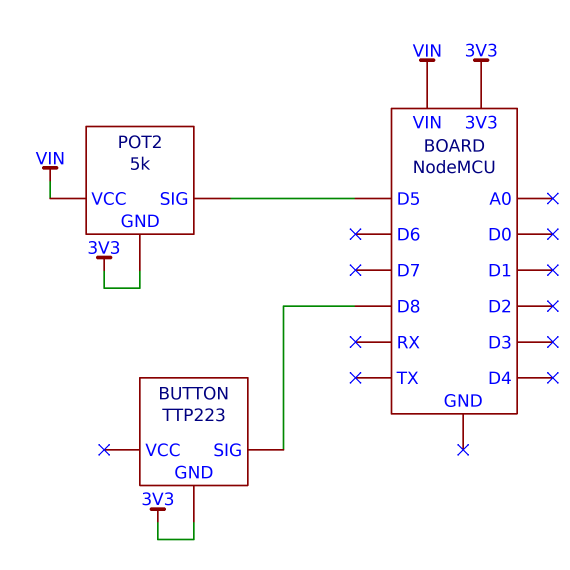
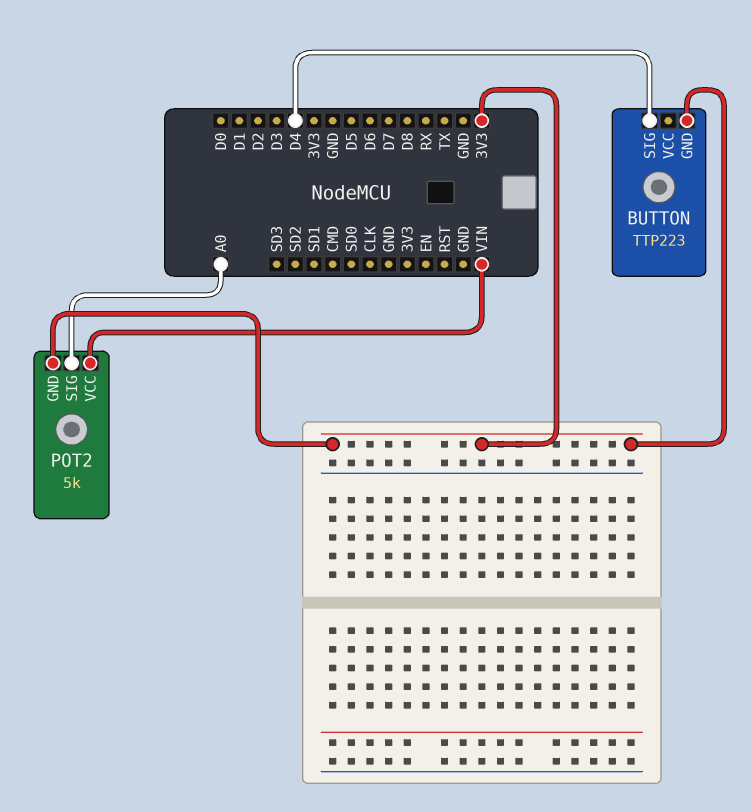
BUTTON pin SIG: D8 -> D4
POT2 pin SIG: D5 -> A0

